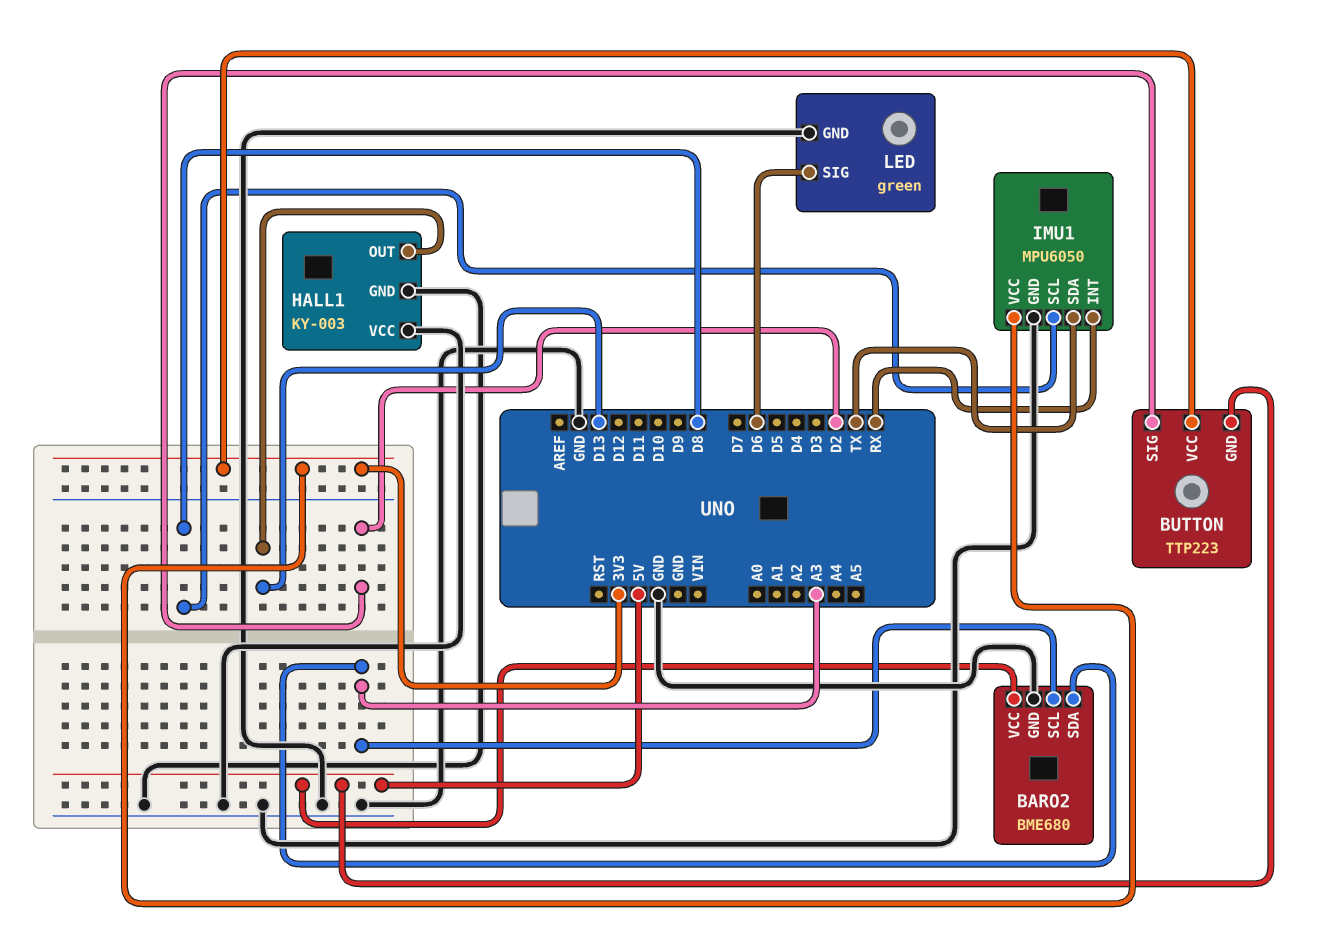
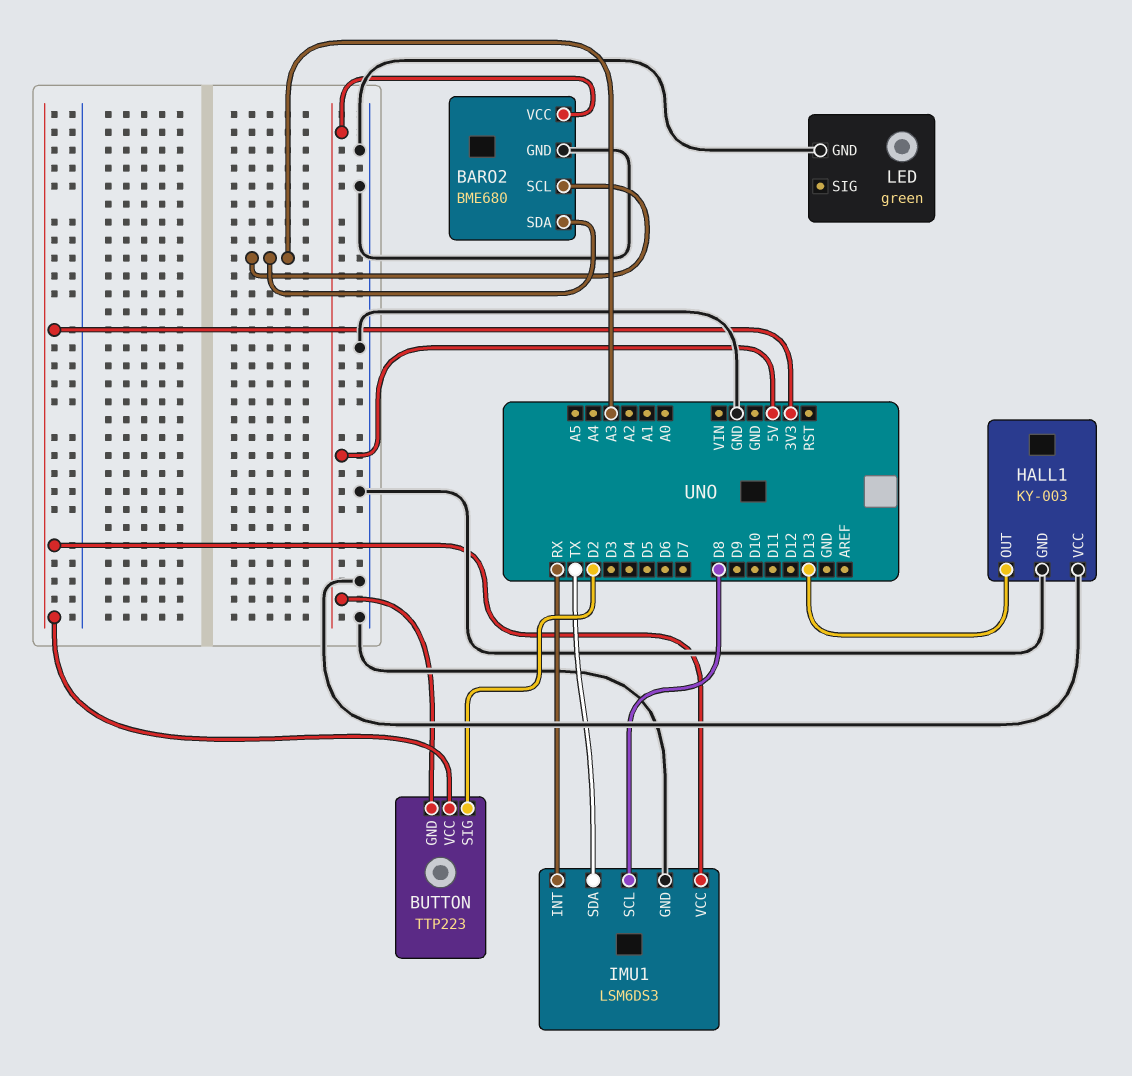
IMU1: MPU6050 -> LSM6DS3
LED pin SIG: D6 -> none

